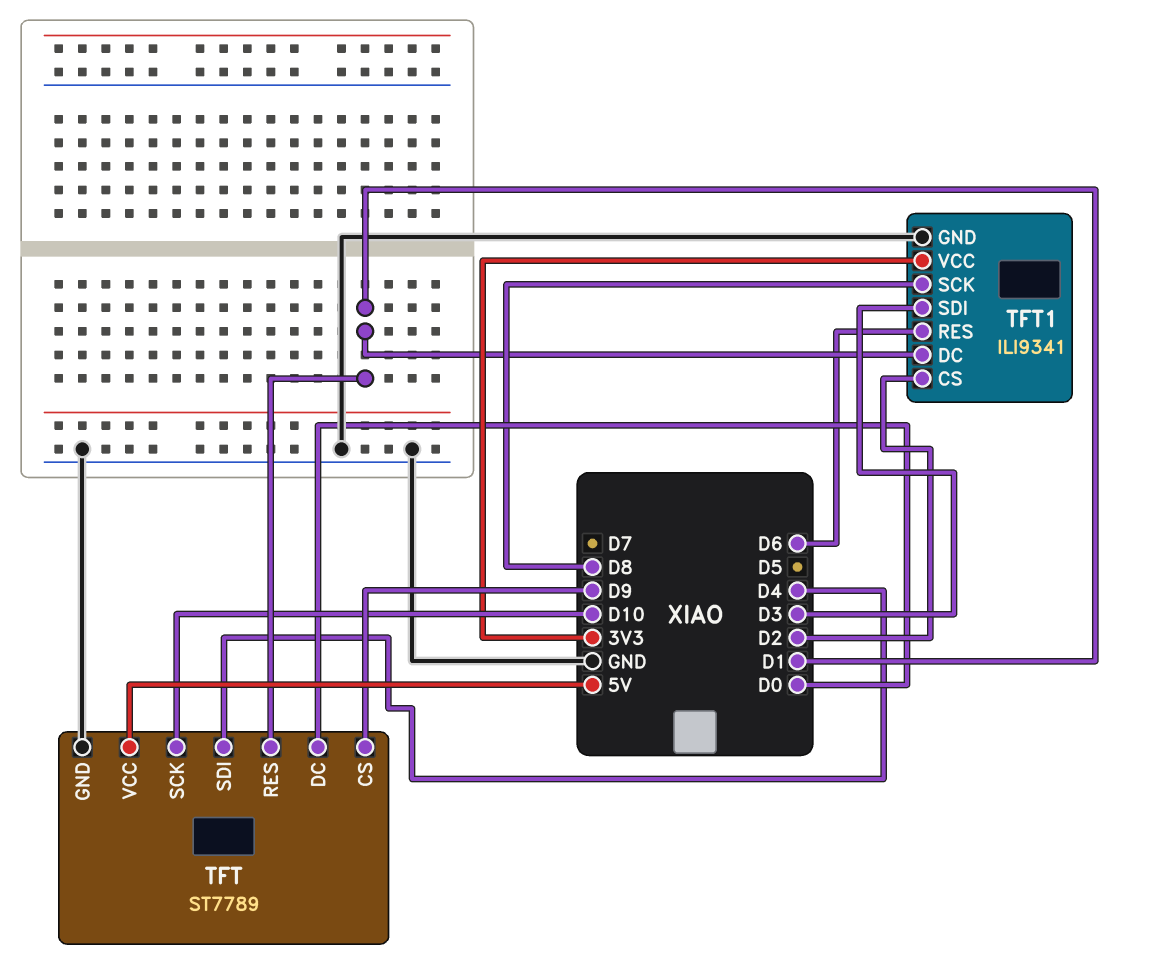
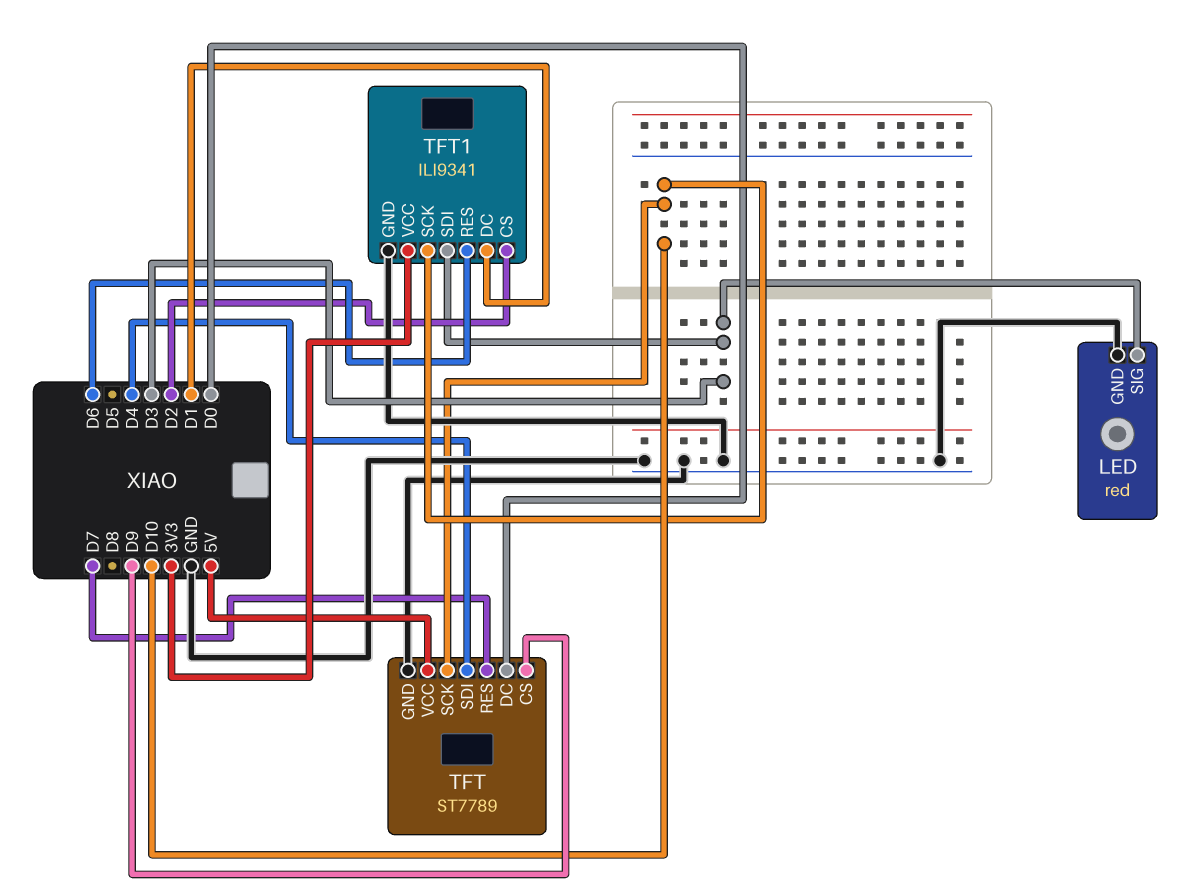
LED: none -> red
LED pin GND: none -> GND
LED pin SIG: none -> D3
TFT pin RES: D1 -> D7
TFT1 pin SCK: D8 -> D10

